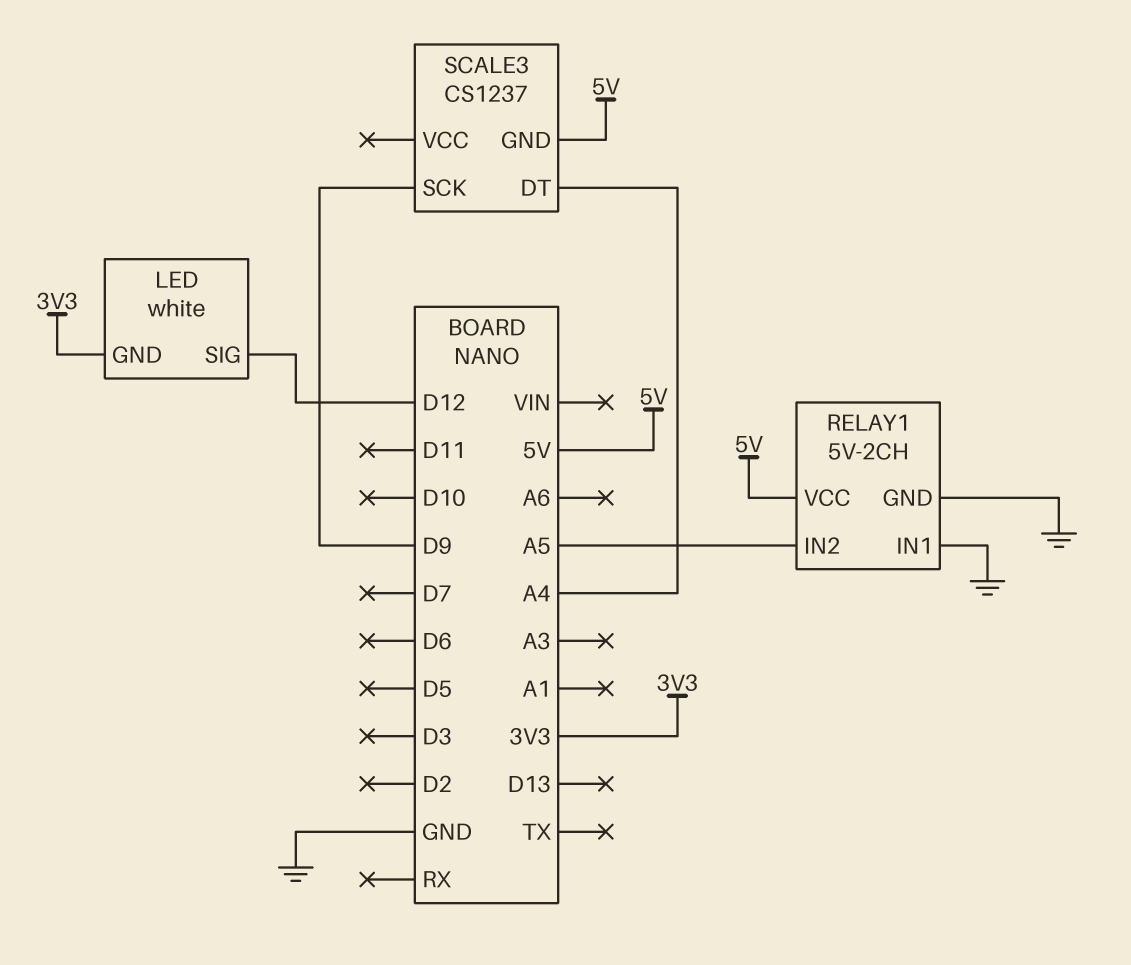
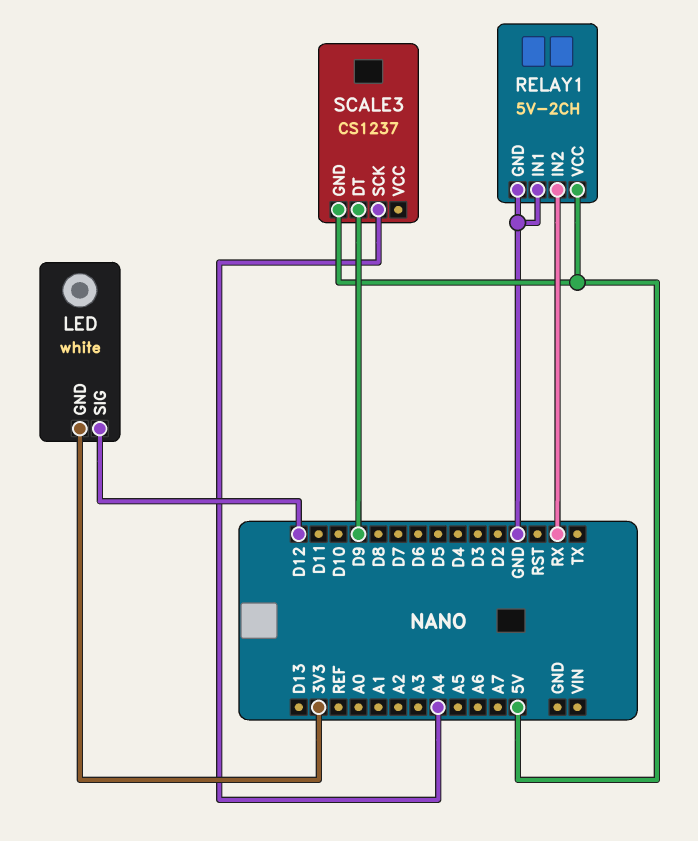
RELAY1 pin IN2: A5 -> RX
SCALE3 pin DT: A4 -> D9
SCALE3 pin SCK: D9 -> A4

